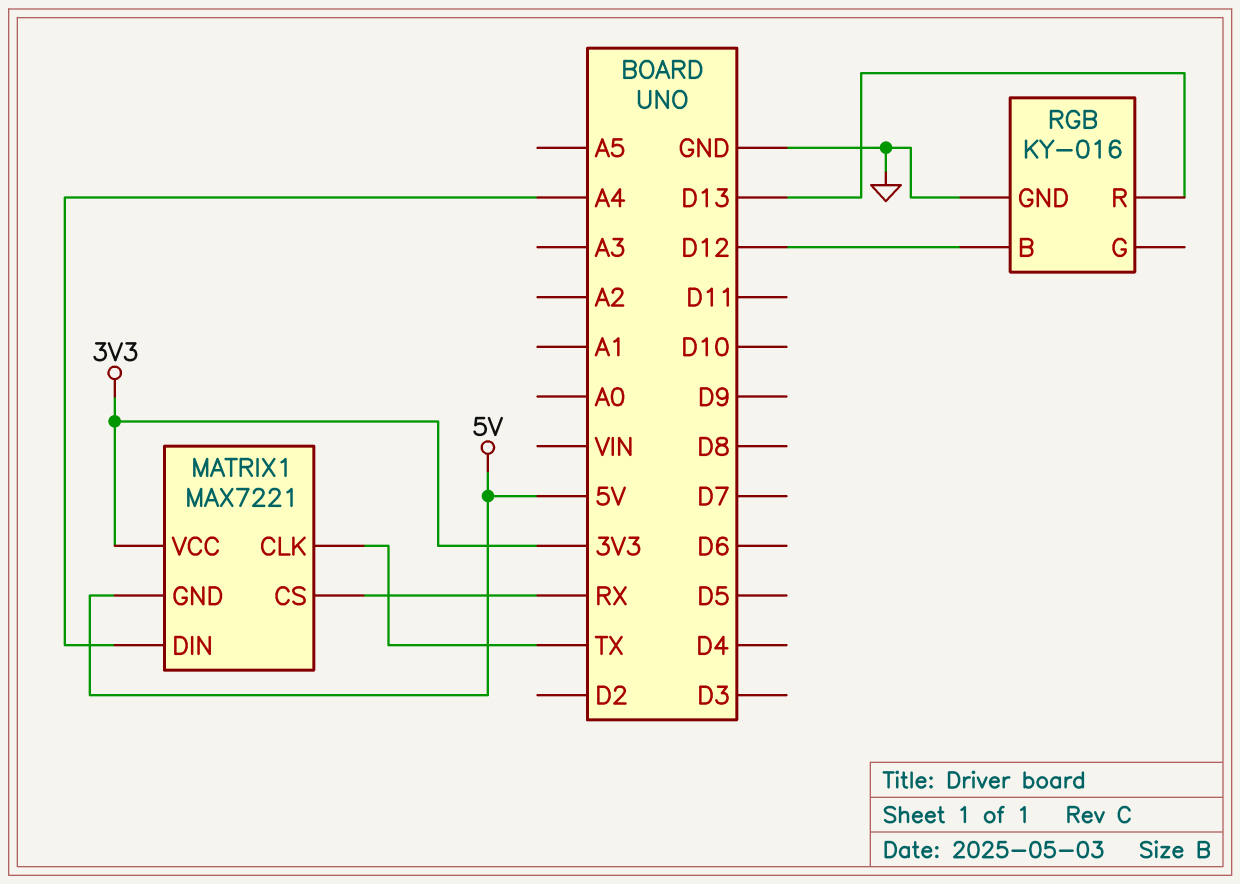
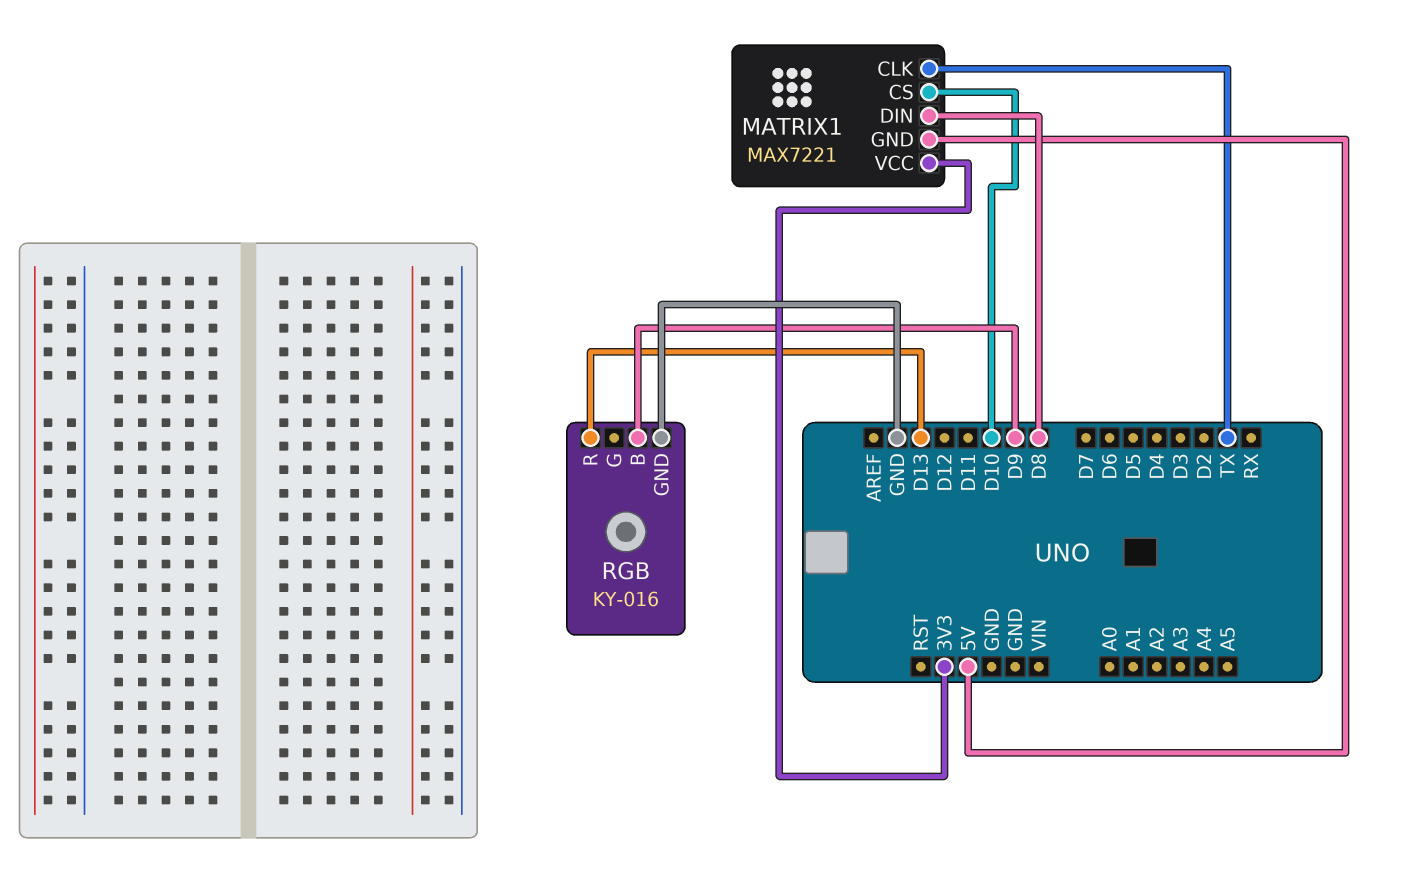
MATRIX1 pin CS: RX -> D10
MATRIX1 pin DIN: A4 -> D8
RGB pin B: D12 -> D9

